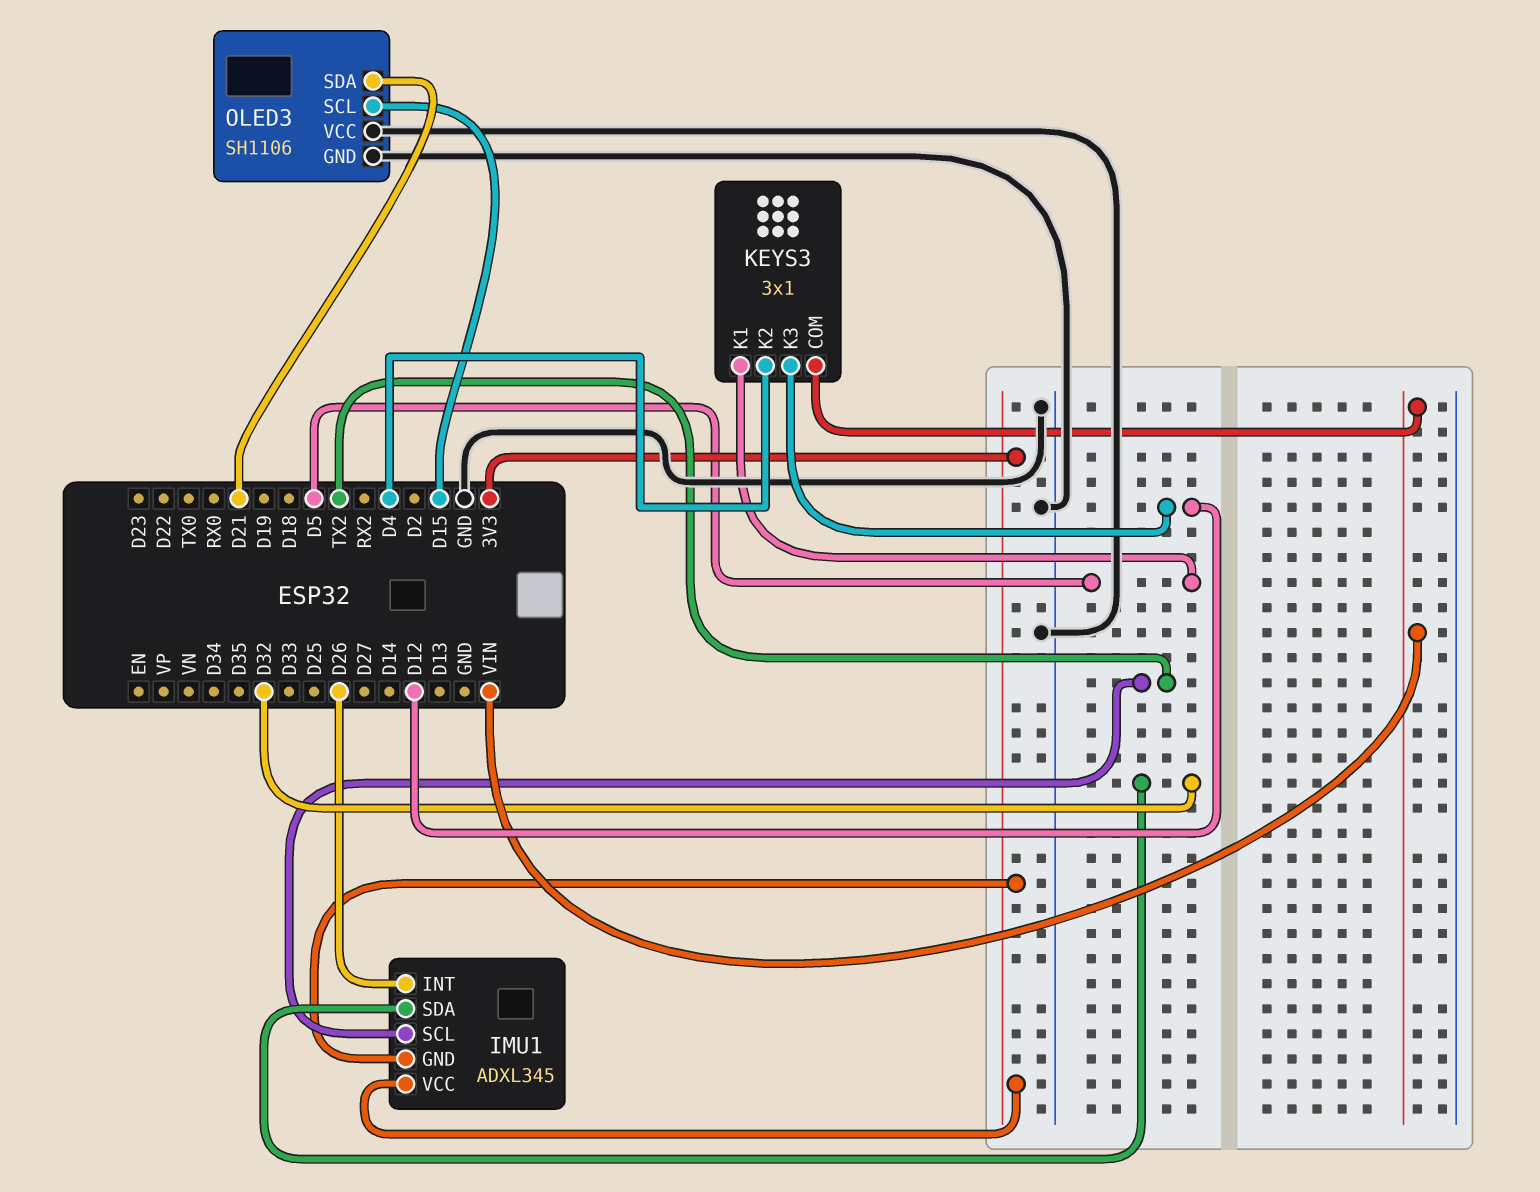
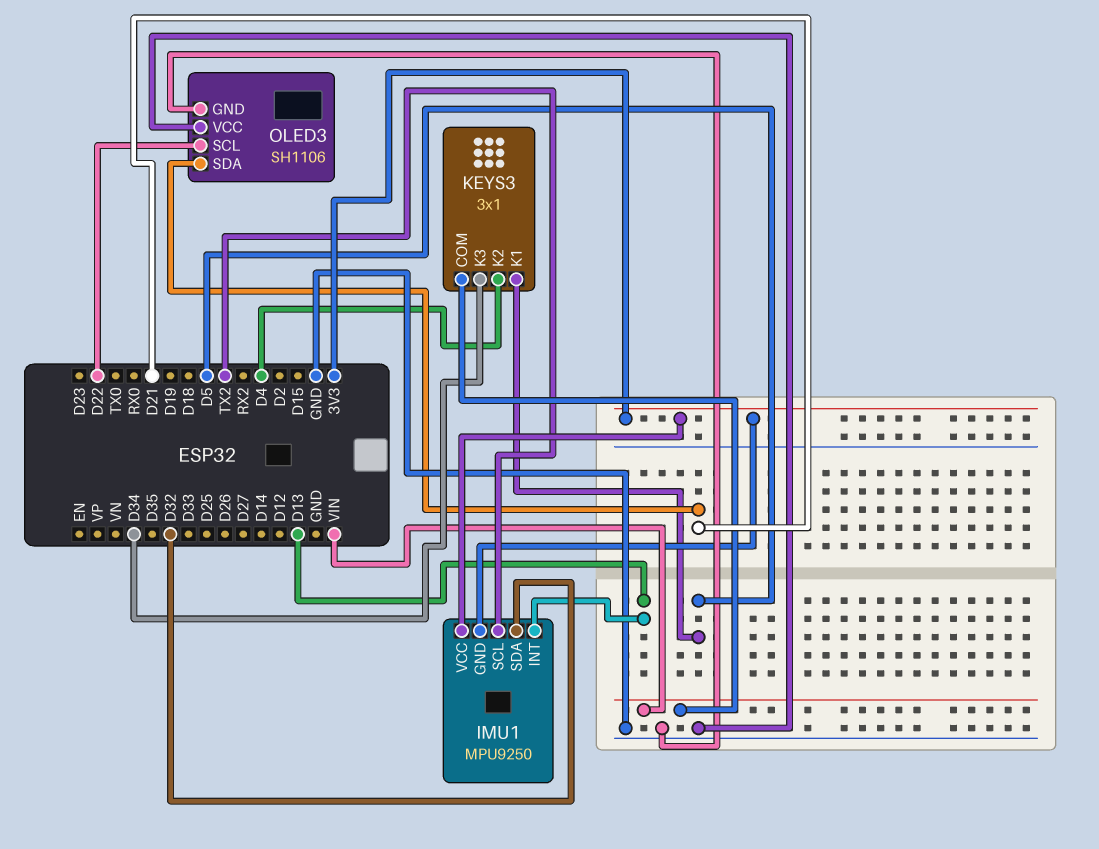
IMU1: ADXL345 -> MPU9250
IMU1 pin INT: D26 -> D13
KEYS3 pin K3: D12 -> D34
OLED3 pin SCL: D15 -> D22

